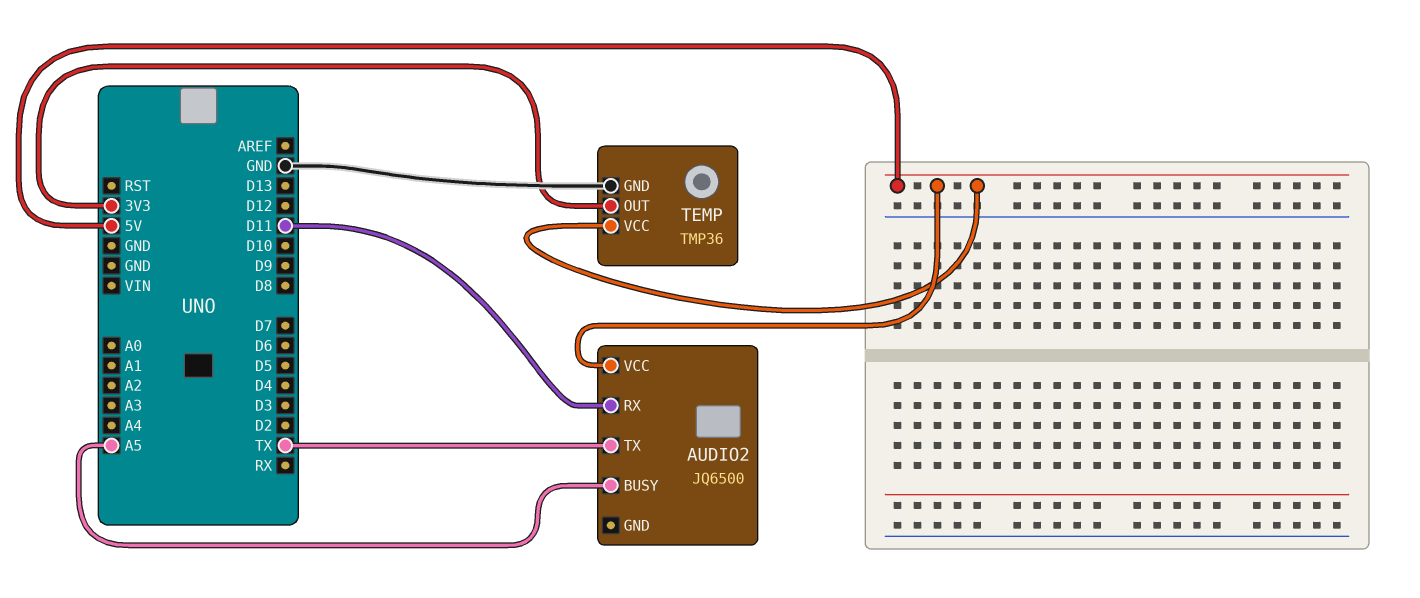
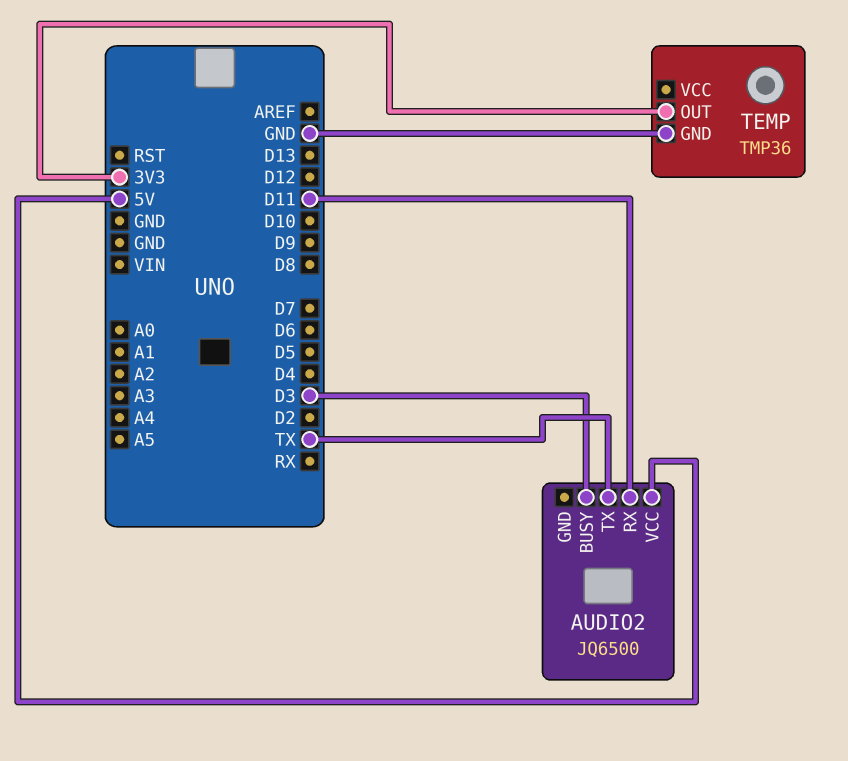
AUDIO2 pin BUSY: A5 -> D3
TEMP pin VCC: 5V -> none

